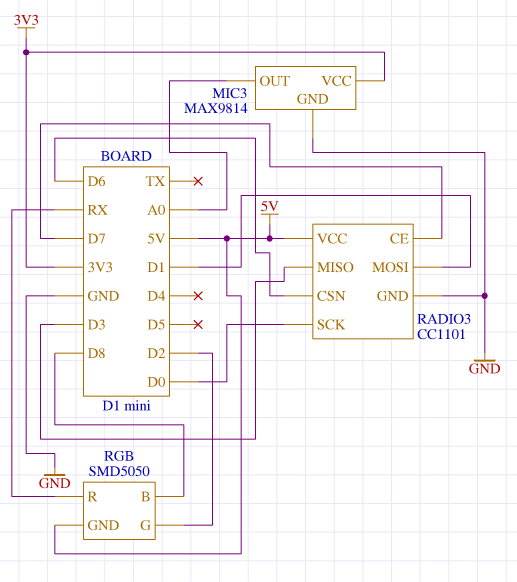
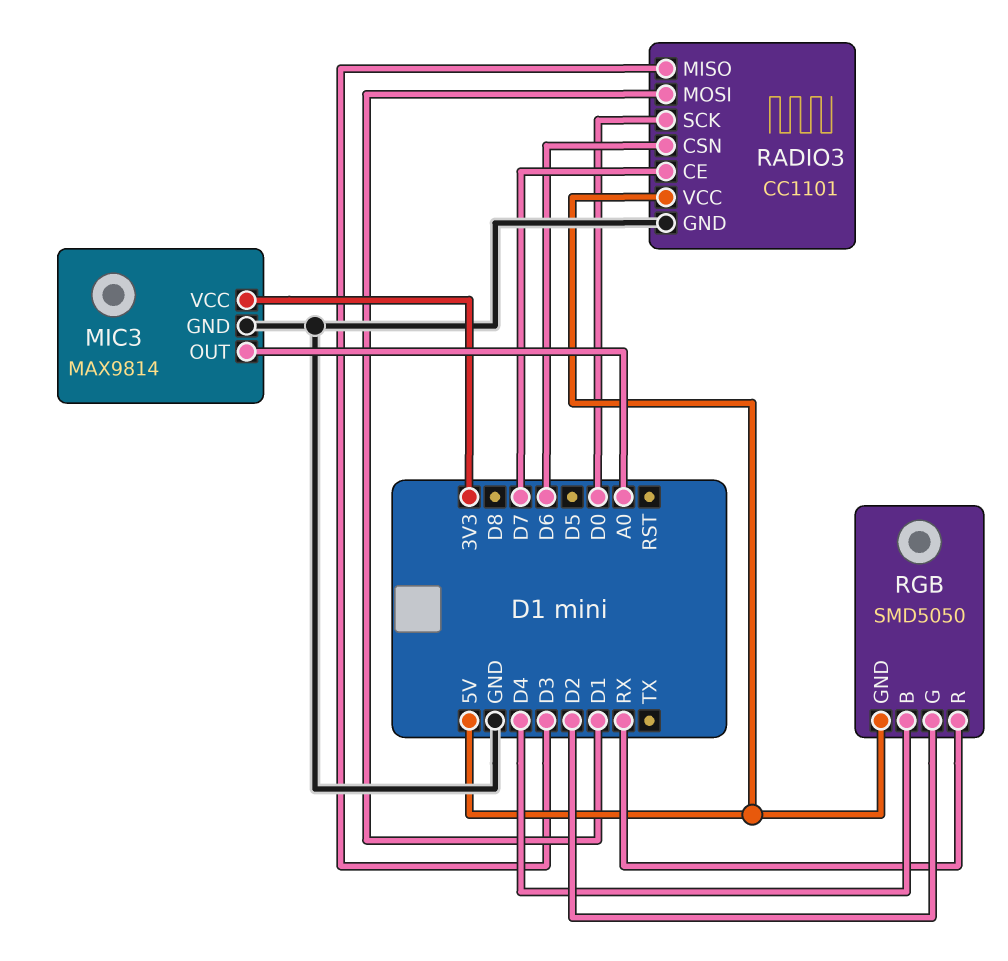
RGB pin B: D8 -> D4

